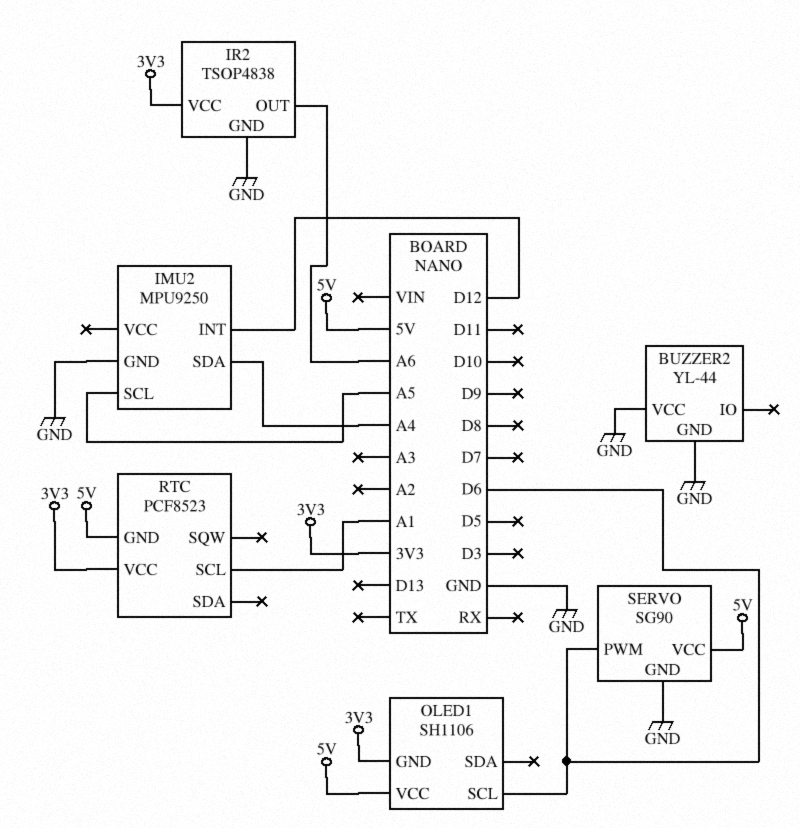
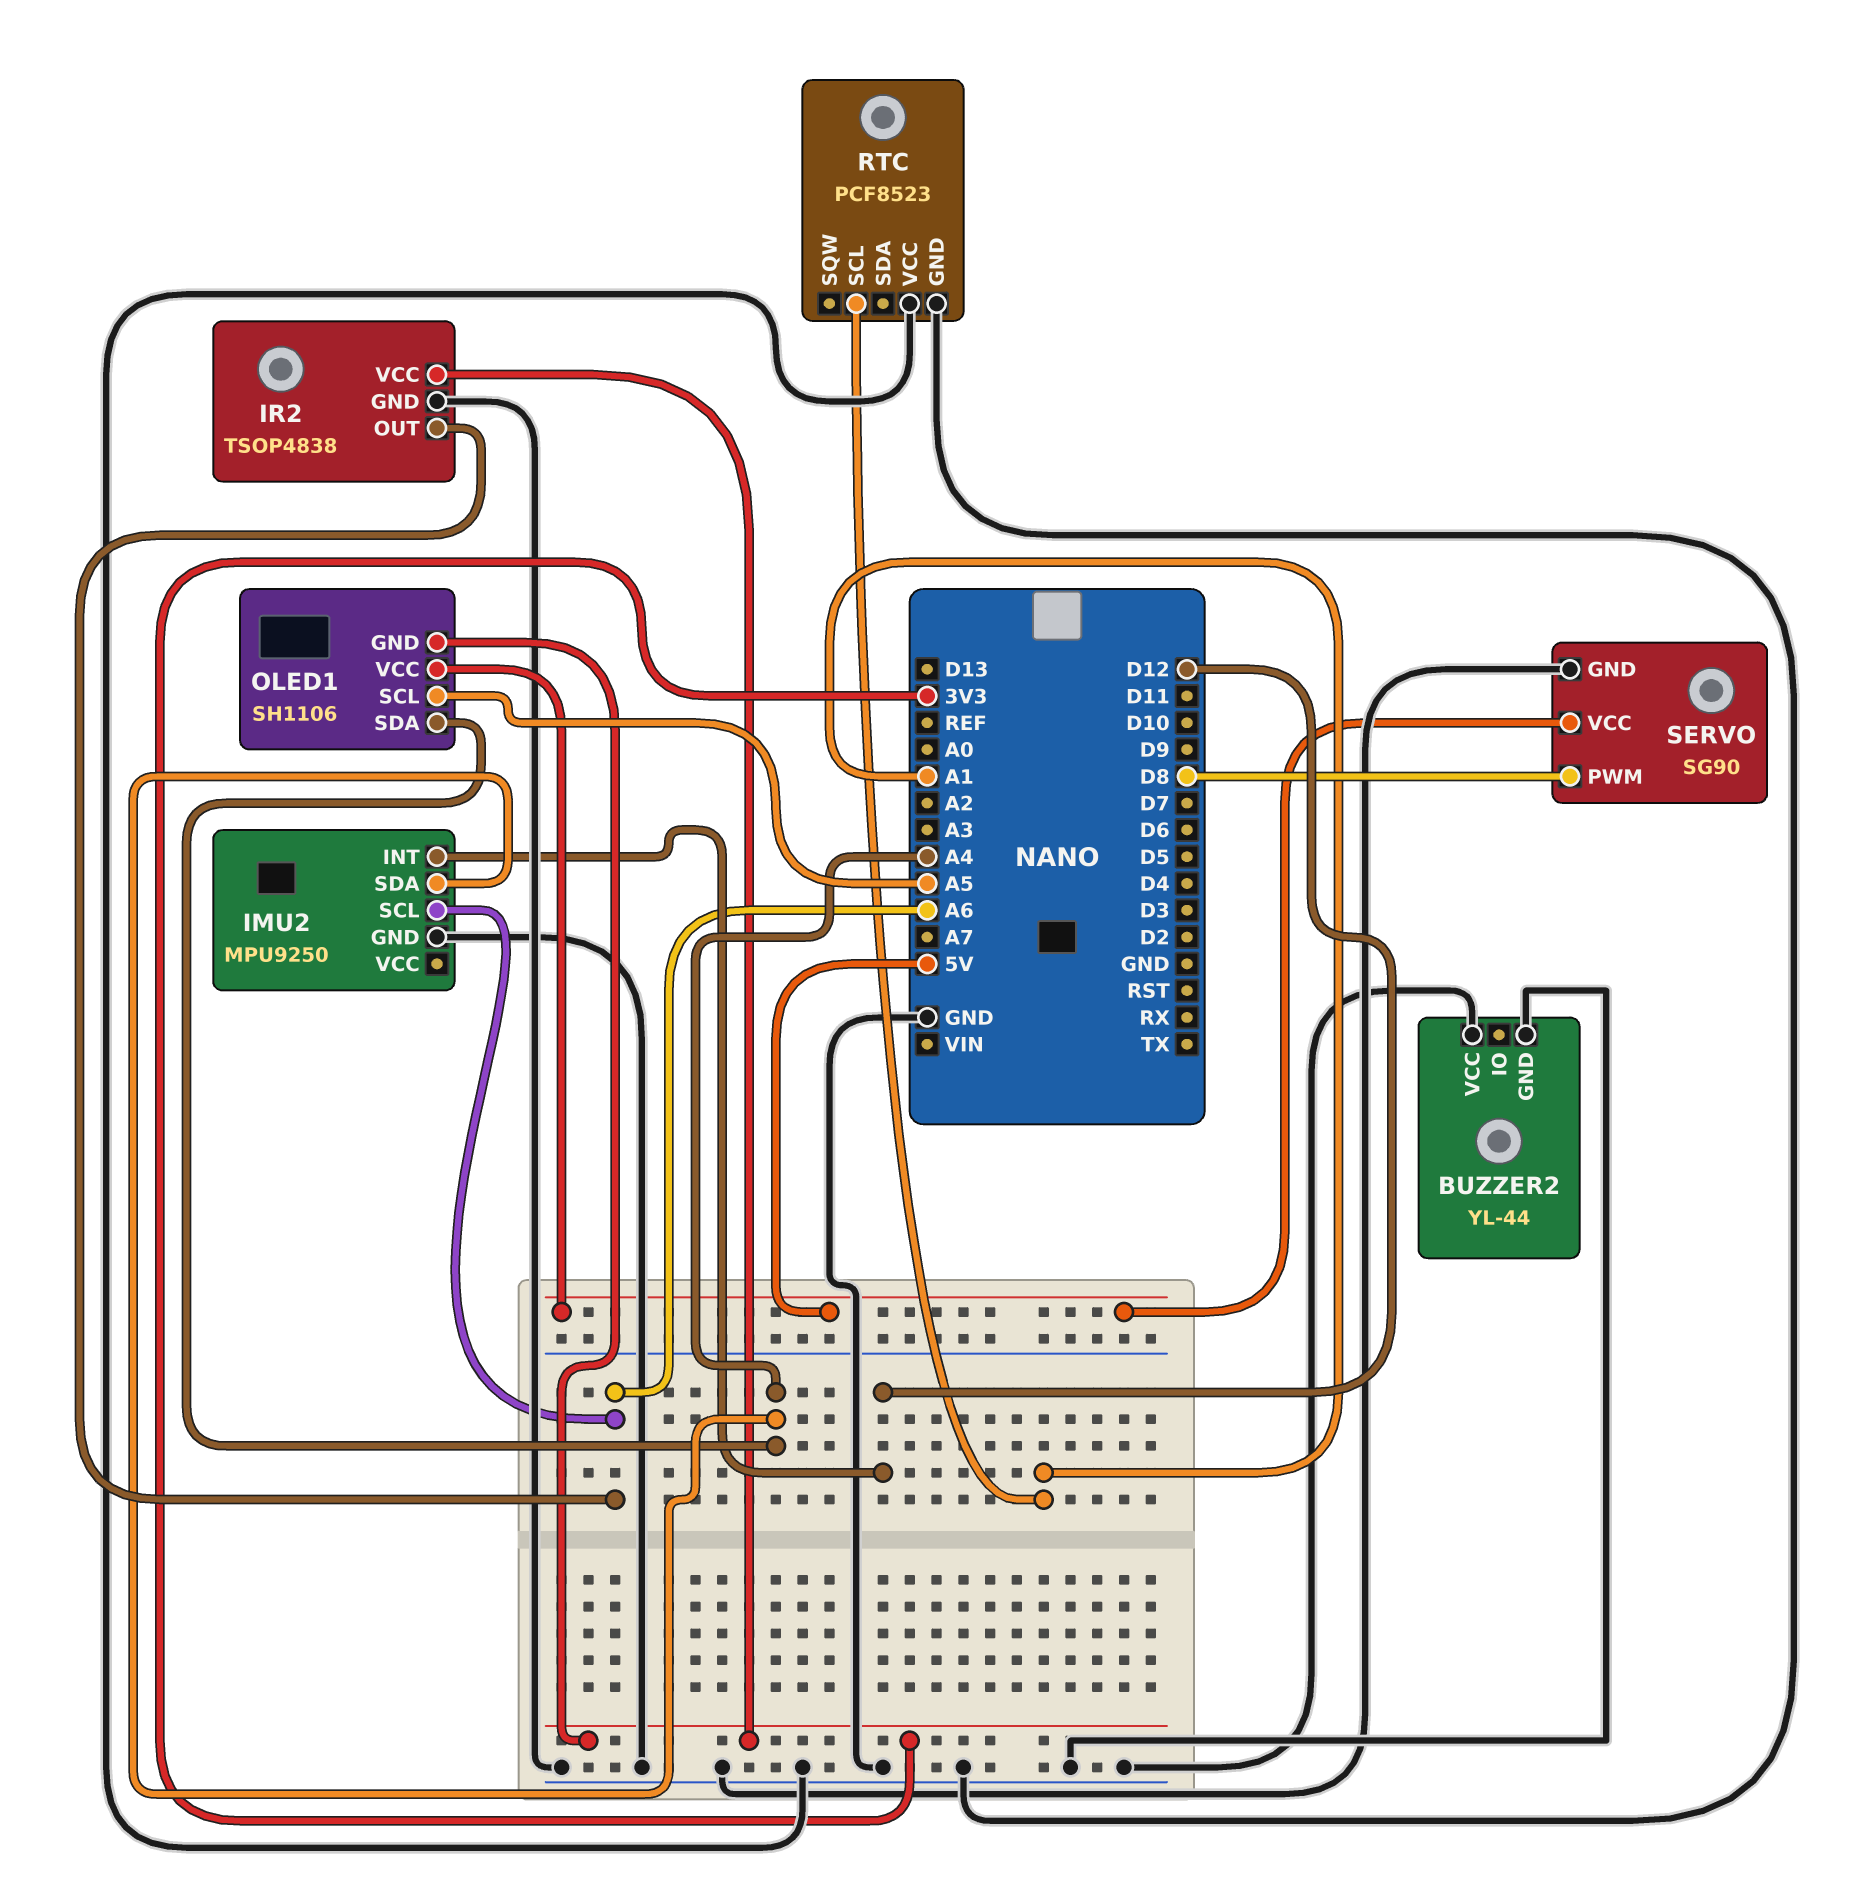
IMU2 pin SCL: A5 -> A6
OLED1 pin SCL: D6 -> A5
OLED1 pin SDA: none -> A4
RTC pin GND: 5V -> GND
RTC pin VCC: 3V3 -> GND
SERVO pin PWM: D6 -> D8

